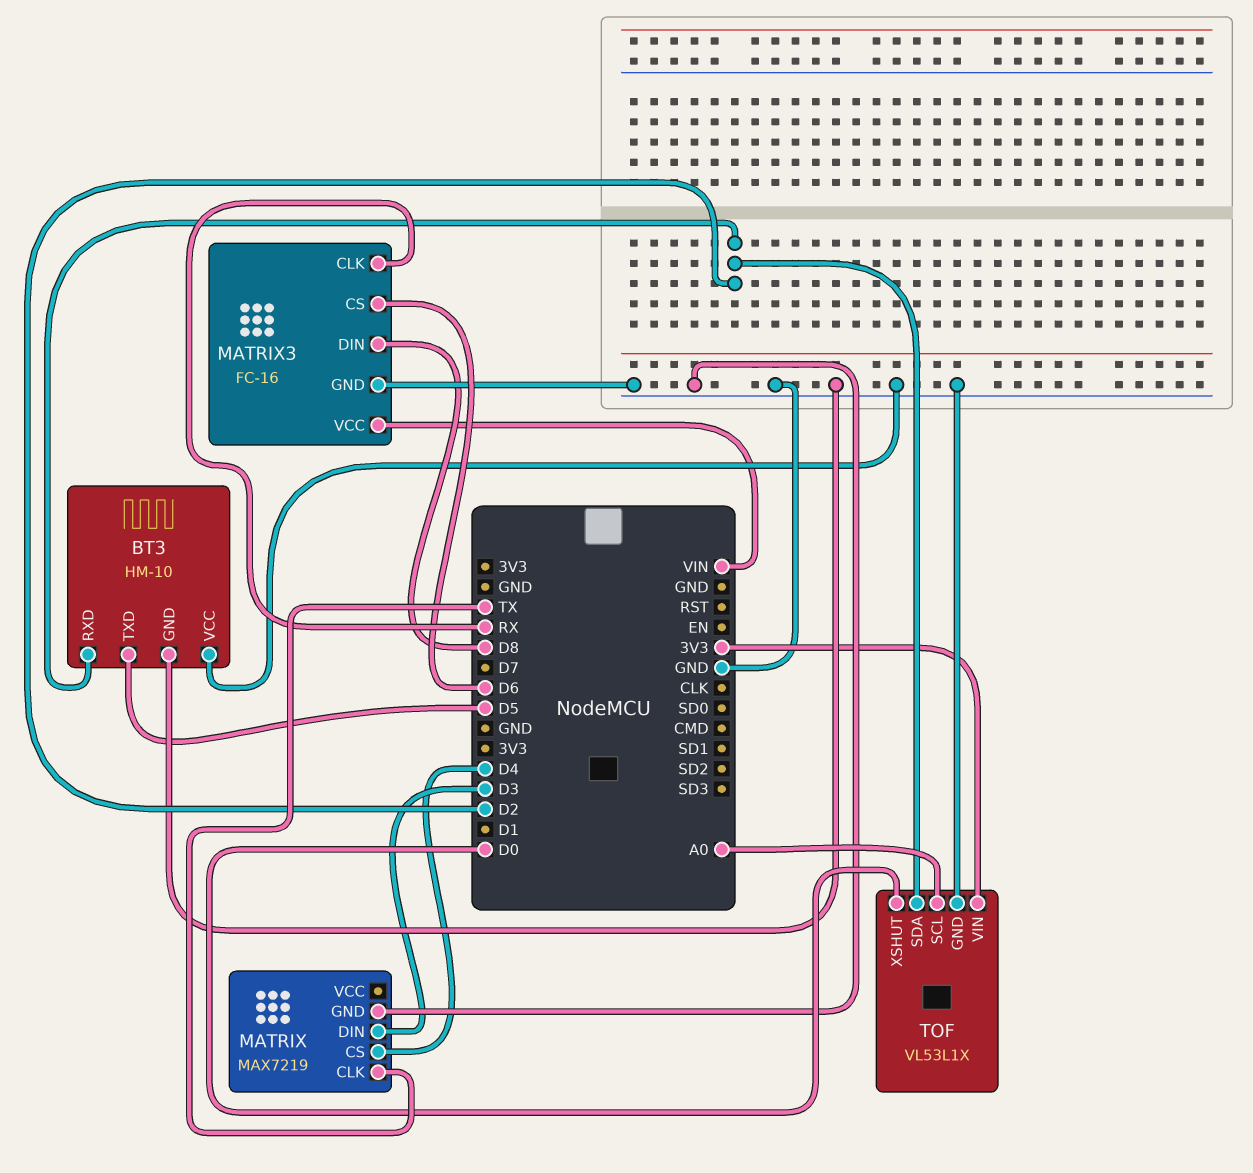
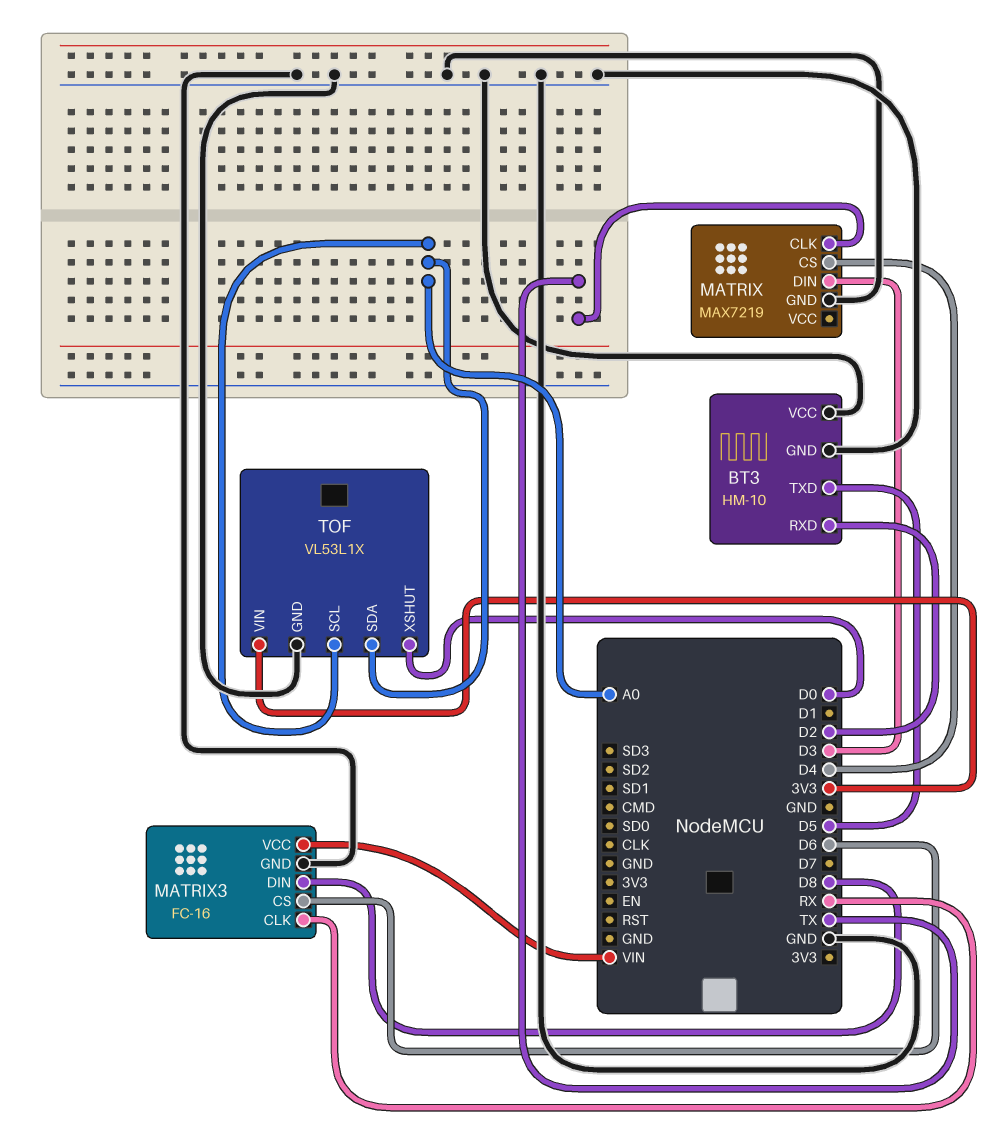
TOF pin SDA: D2 -> A0

